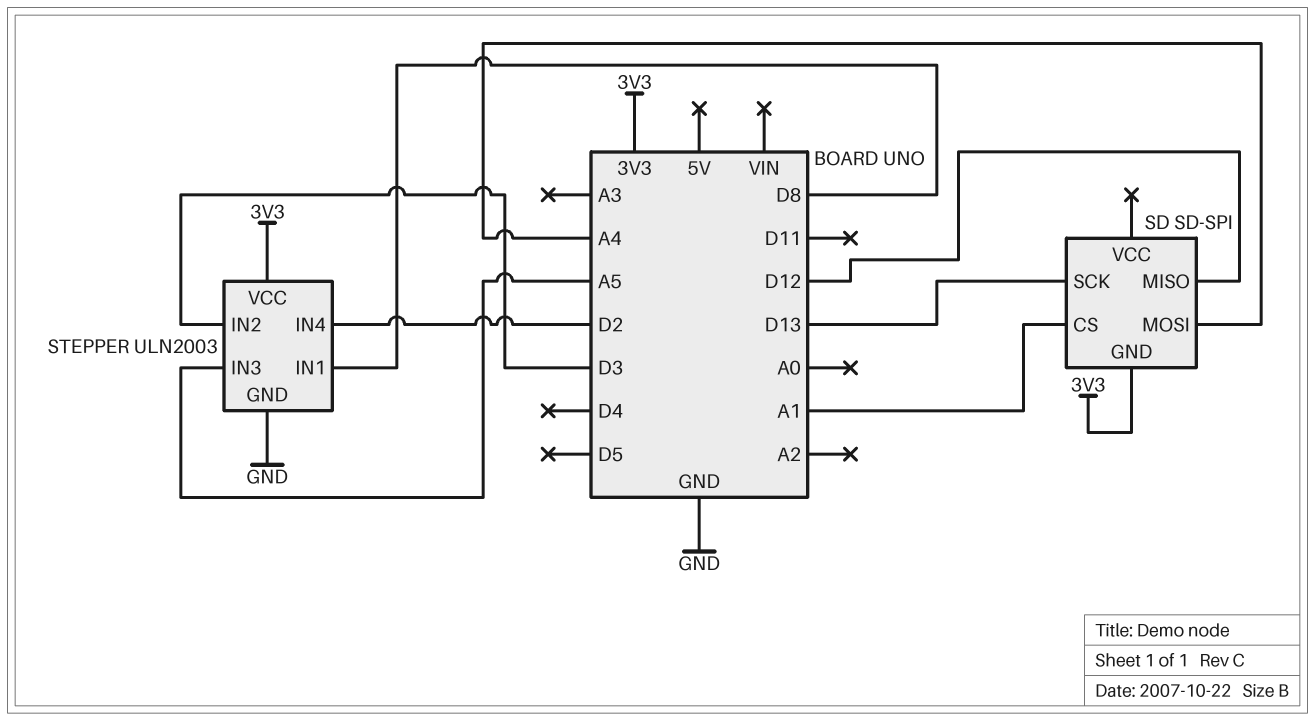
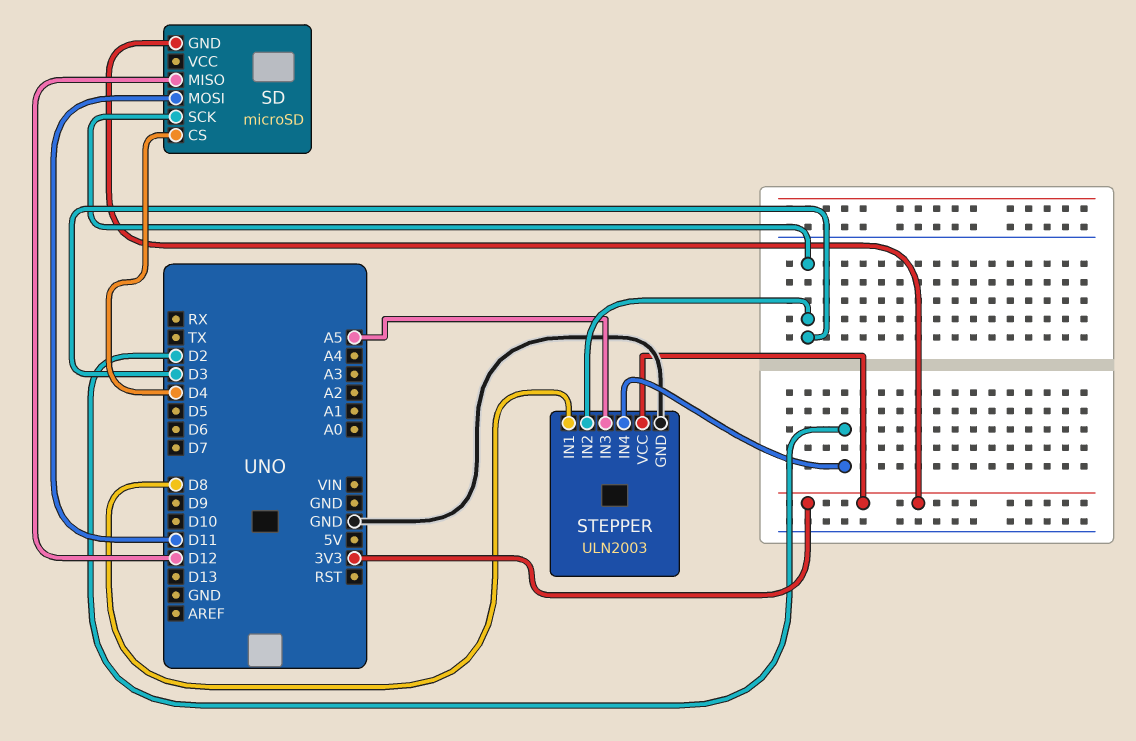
SD: SD-SPI -> microSD
SD pin CS: A1 -> D4
SD pin MOSI: A4 -> D11
SD pin SCK: D13 -> D3

